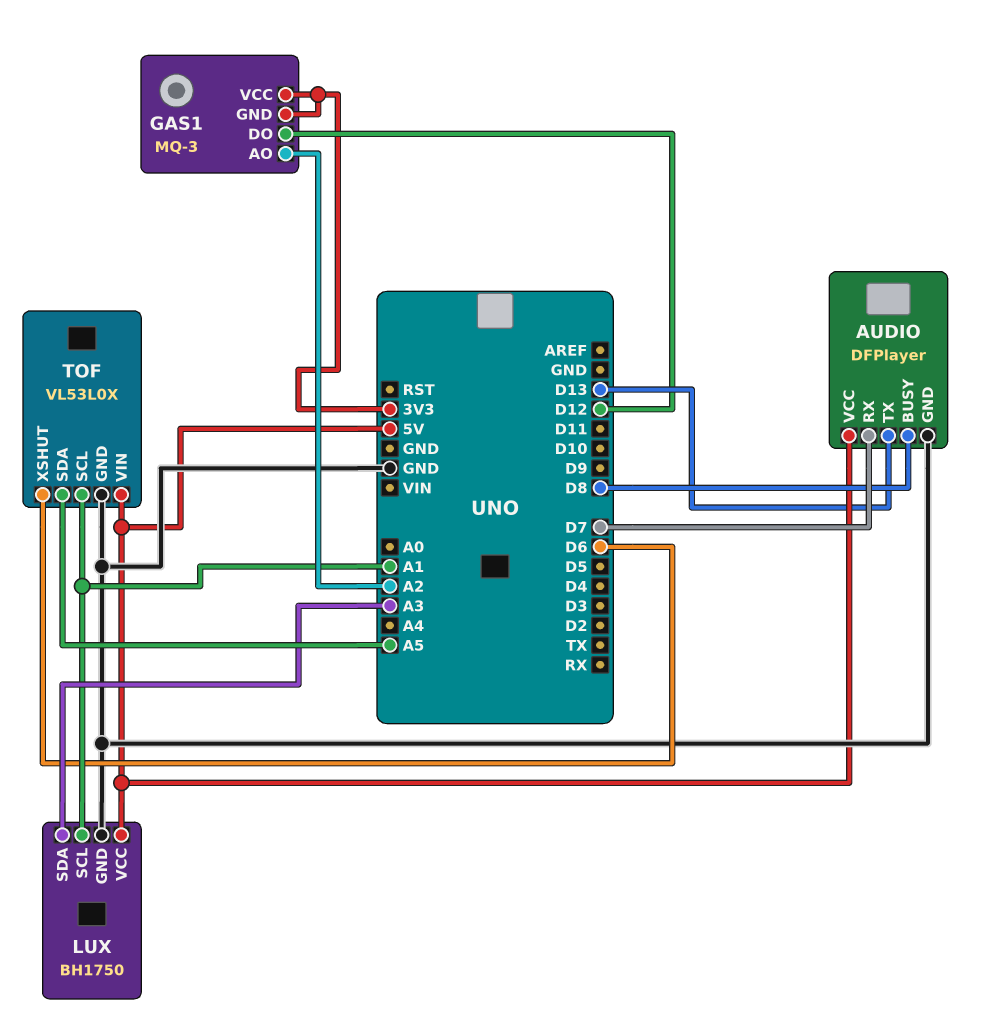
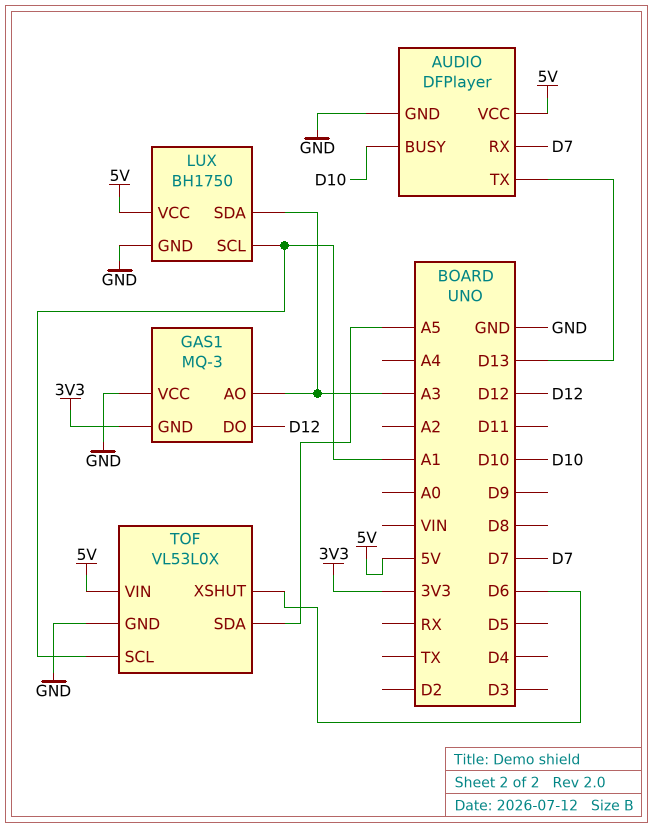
AUDIO pin BUSY: D8 -> D10
GAS1 pin AO: A2 -> A3
GAS1 pin VCC: 3V3 -> GND

